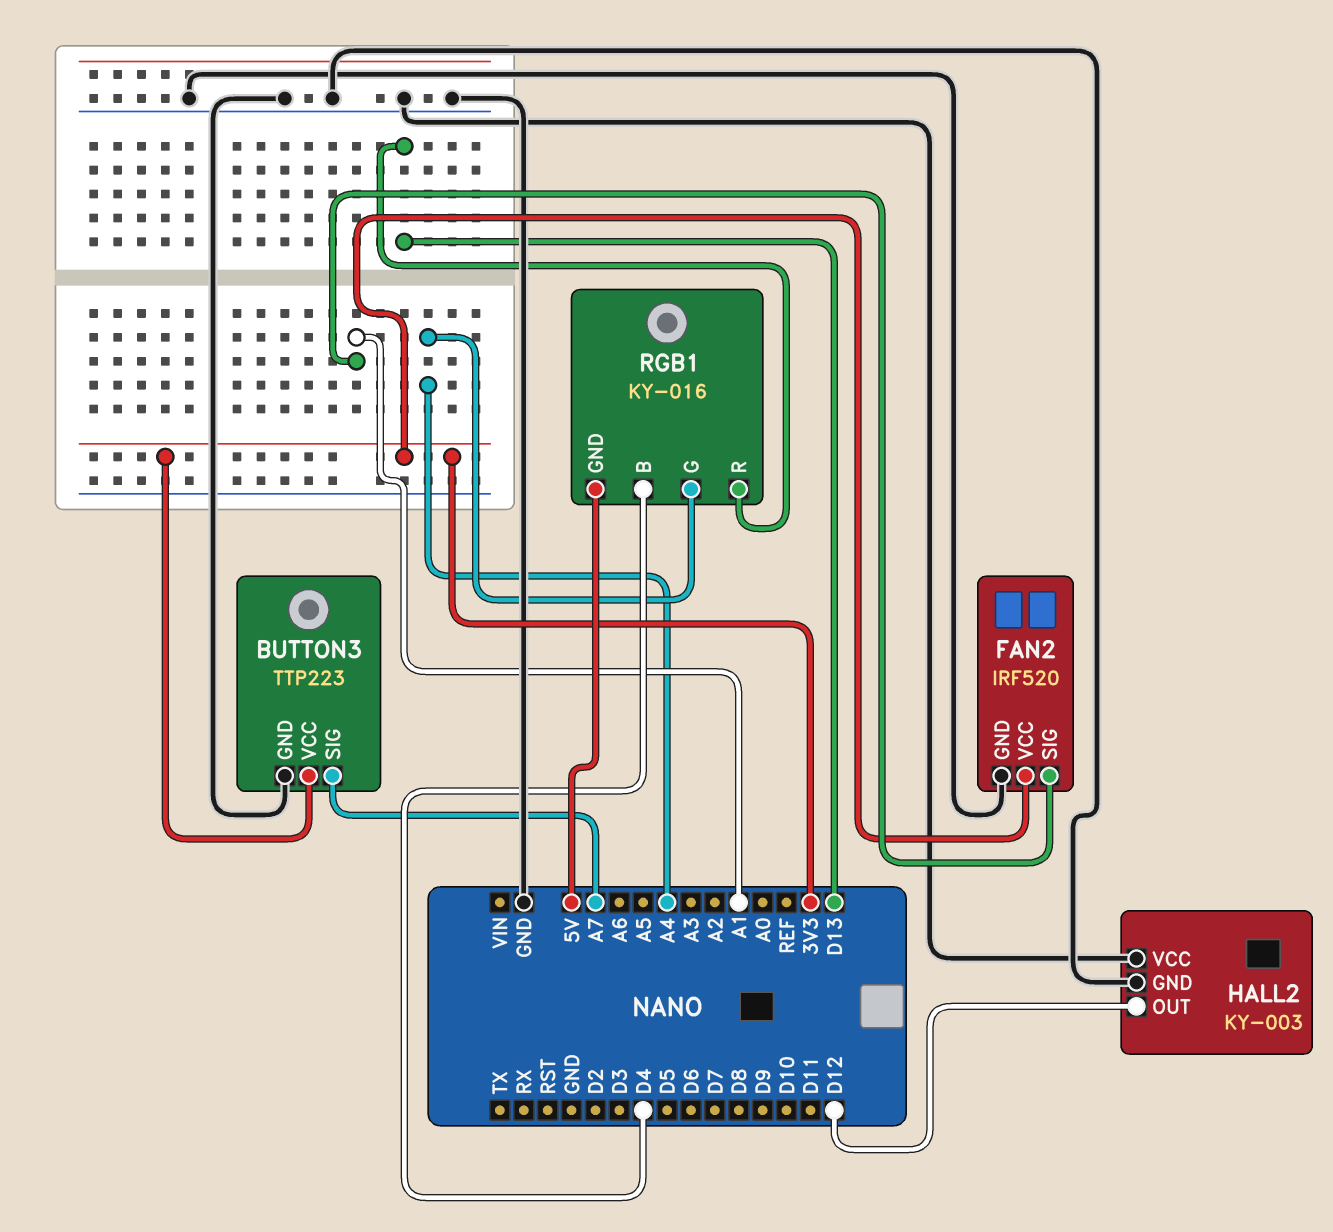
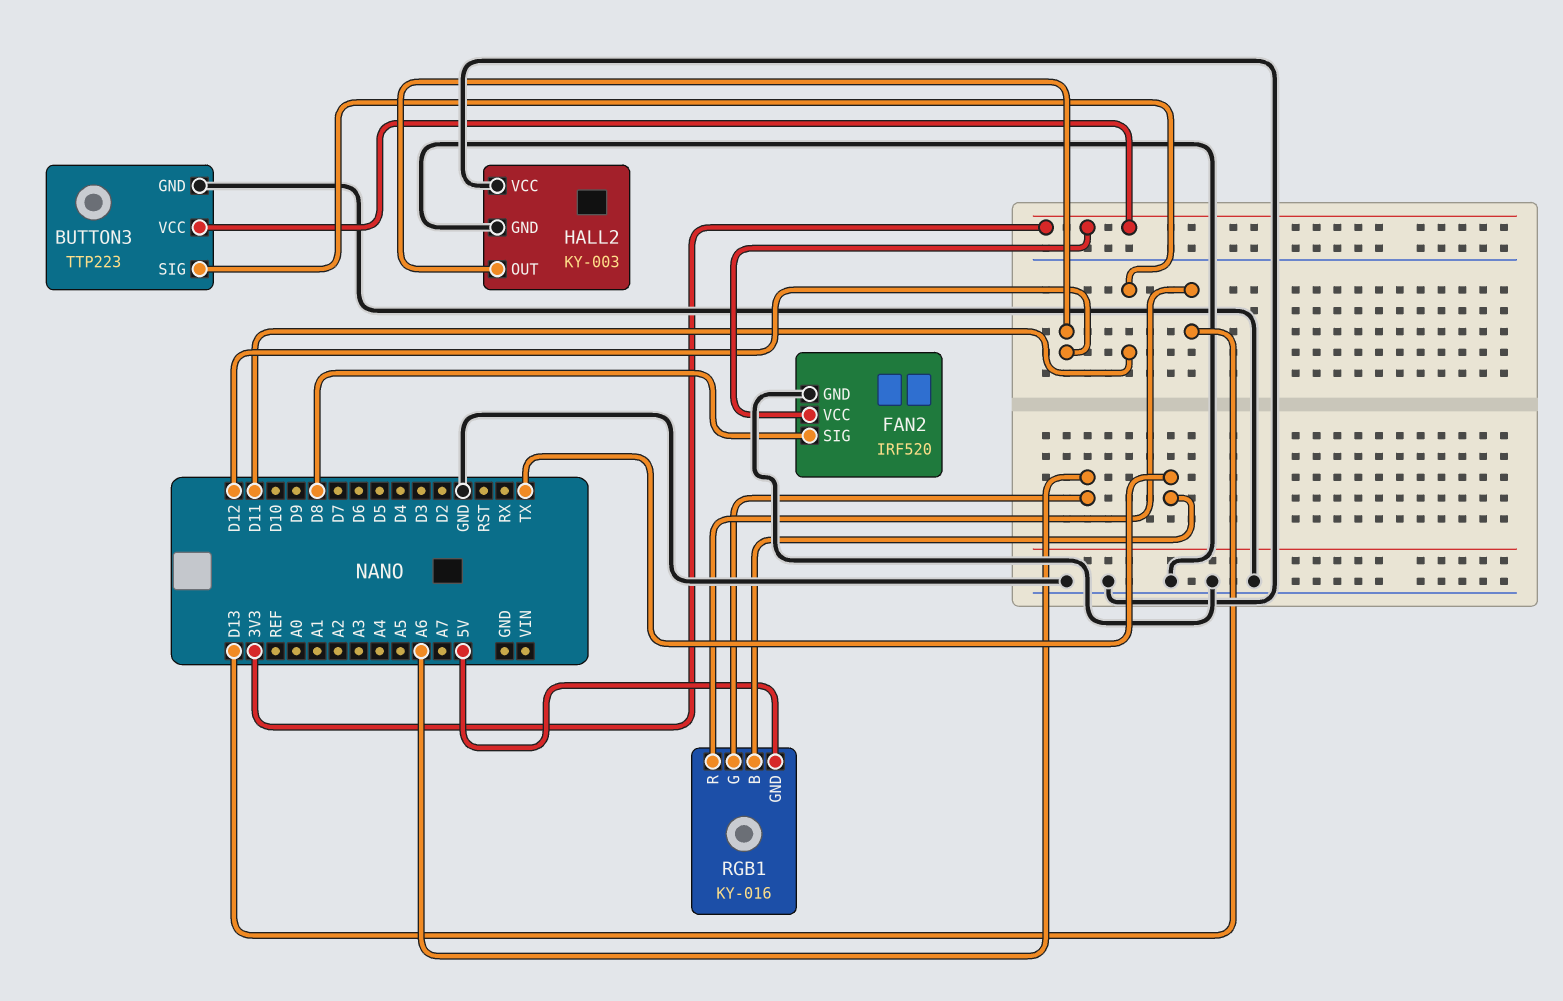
BUTTON3 pin SIG: A7 -> D11
FAN2 pin SIG: A1 -> D8
RGB1 pin B: D4 -> TX
RGB1 pin G: A4 -> A6

